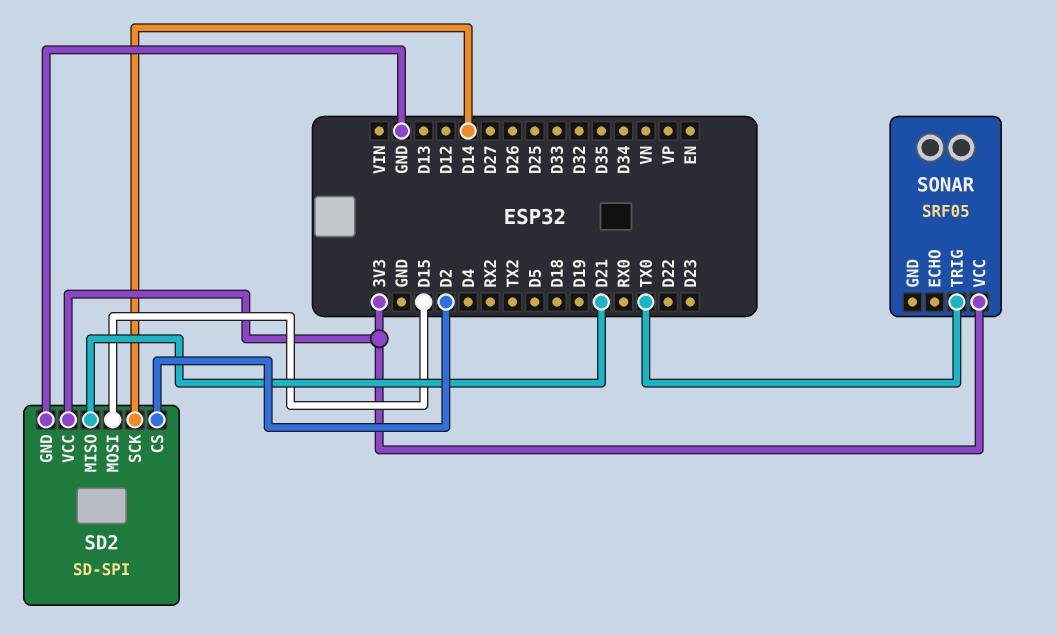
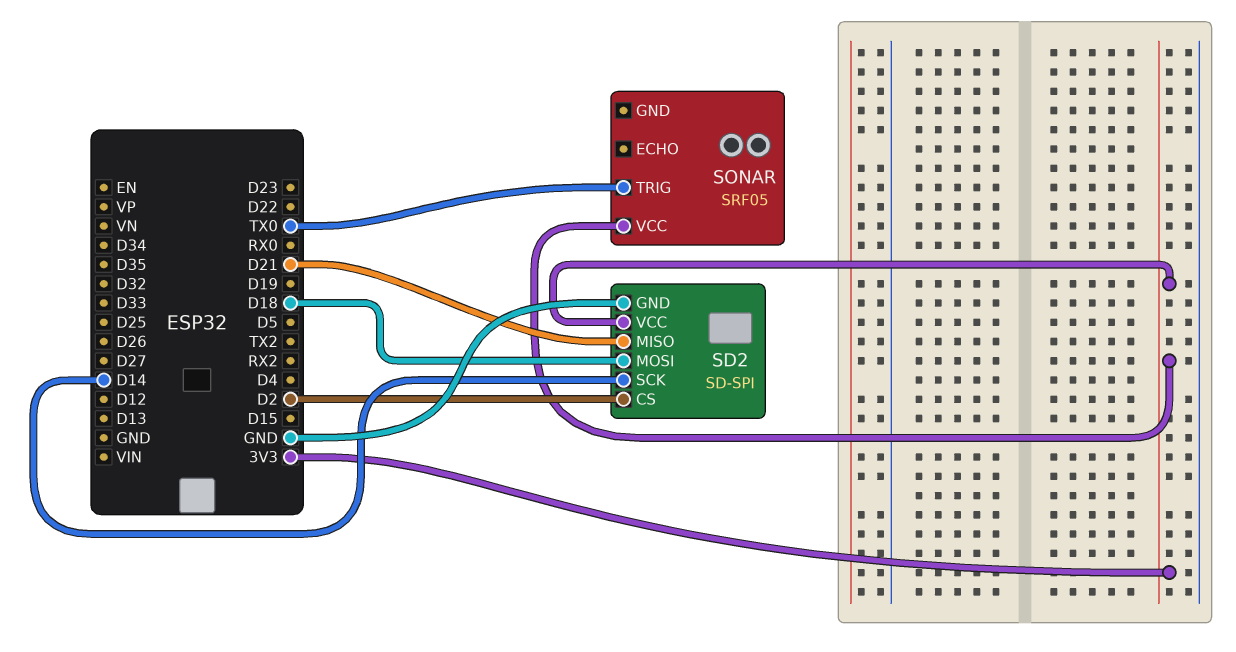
SD2 pin MOSI: D15 -> D18

